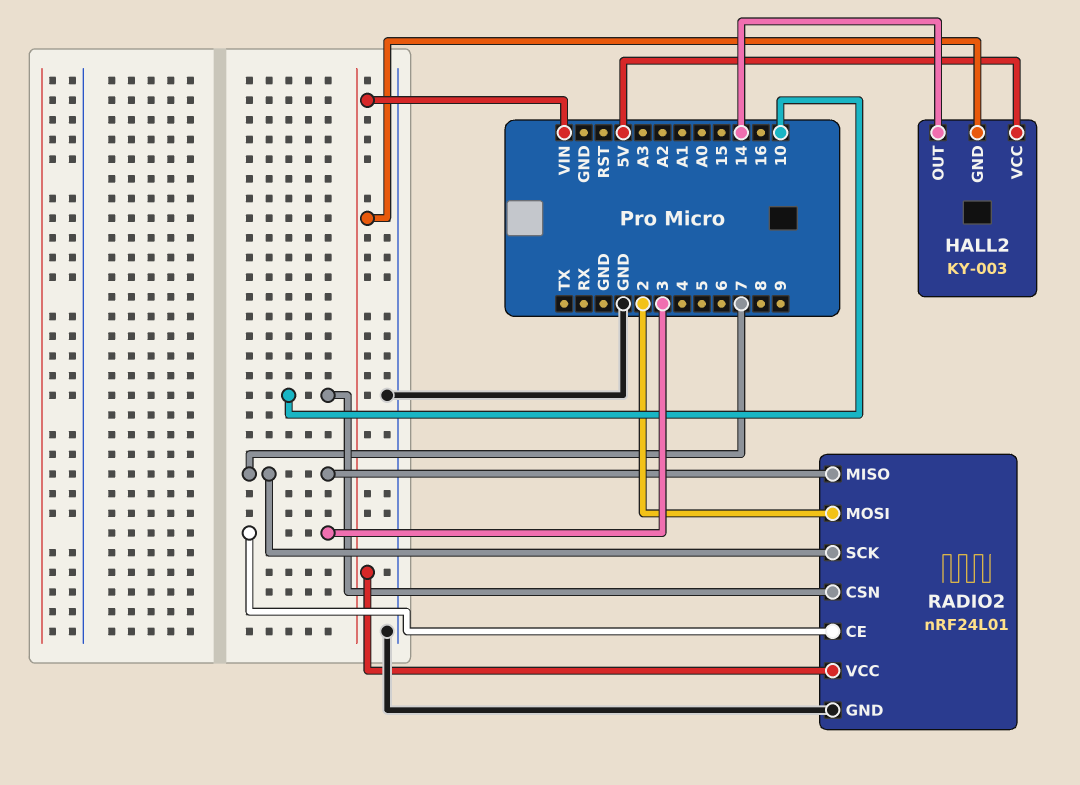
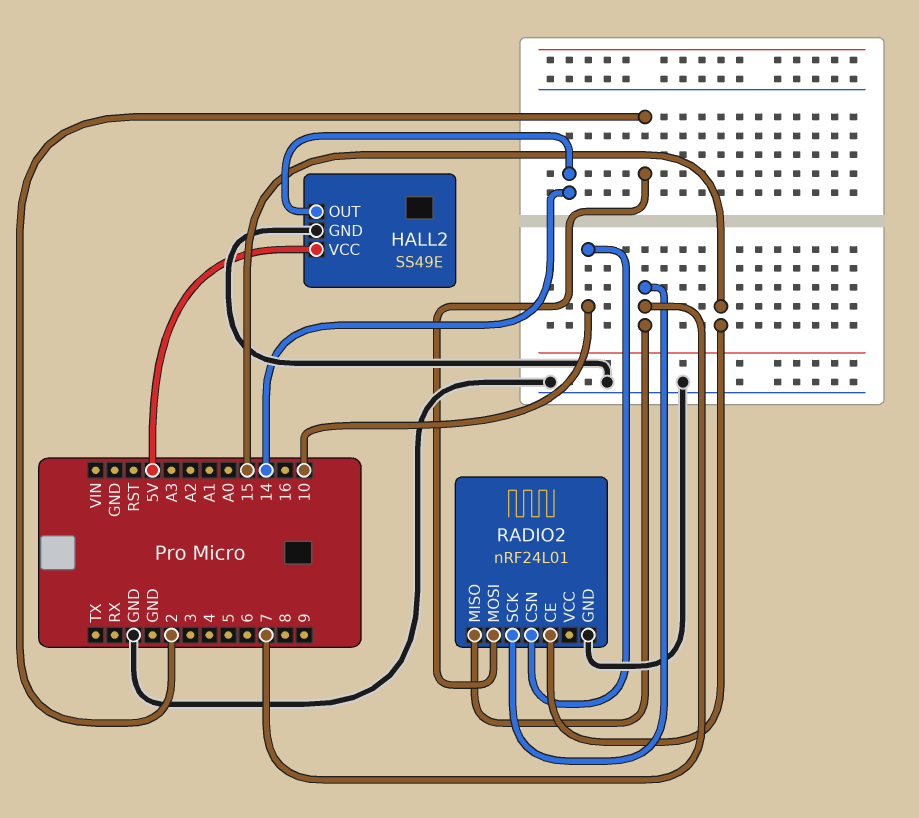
HALL2: KY-003 -> SS49E
HALL2 pin GND: VIN -> GND
RADIO2 pin CE: 3 -> 15
RADIO2 pin VCC: VIN -> none

